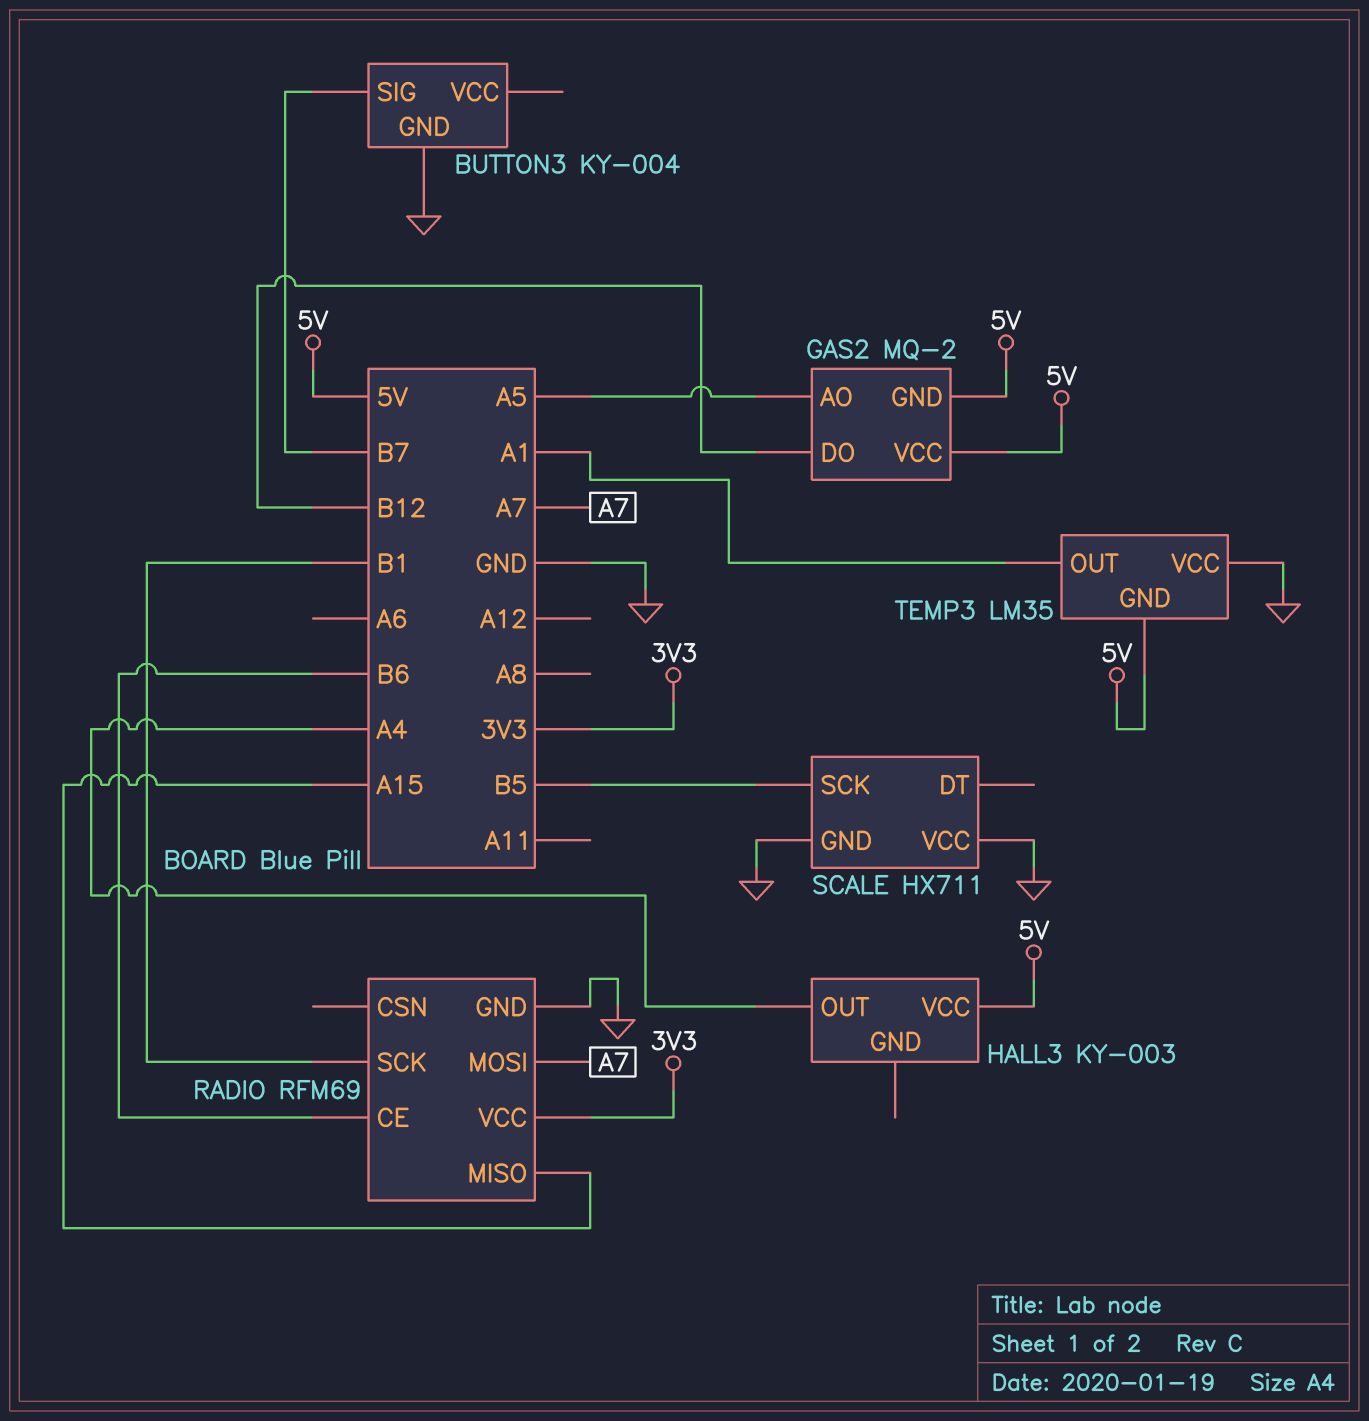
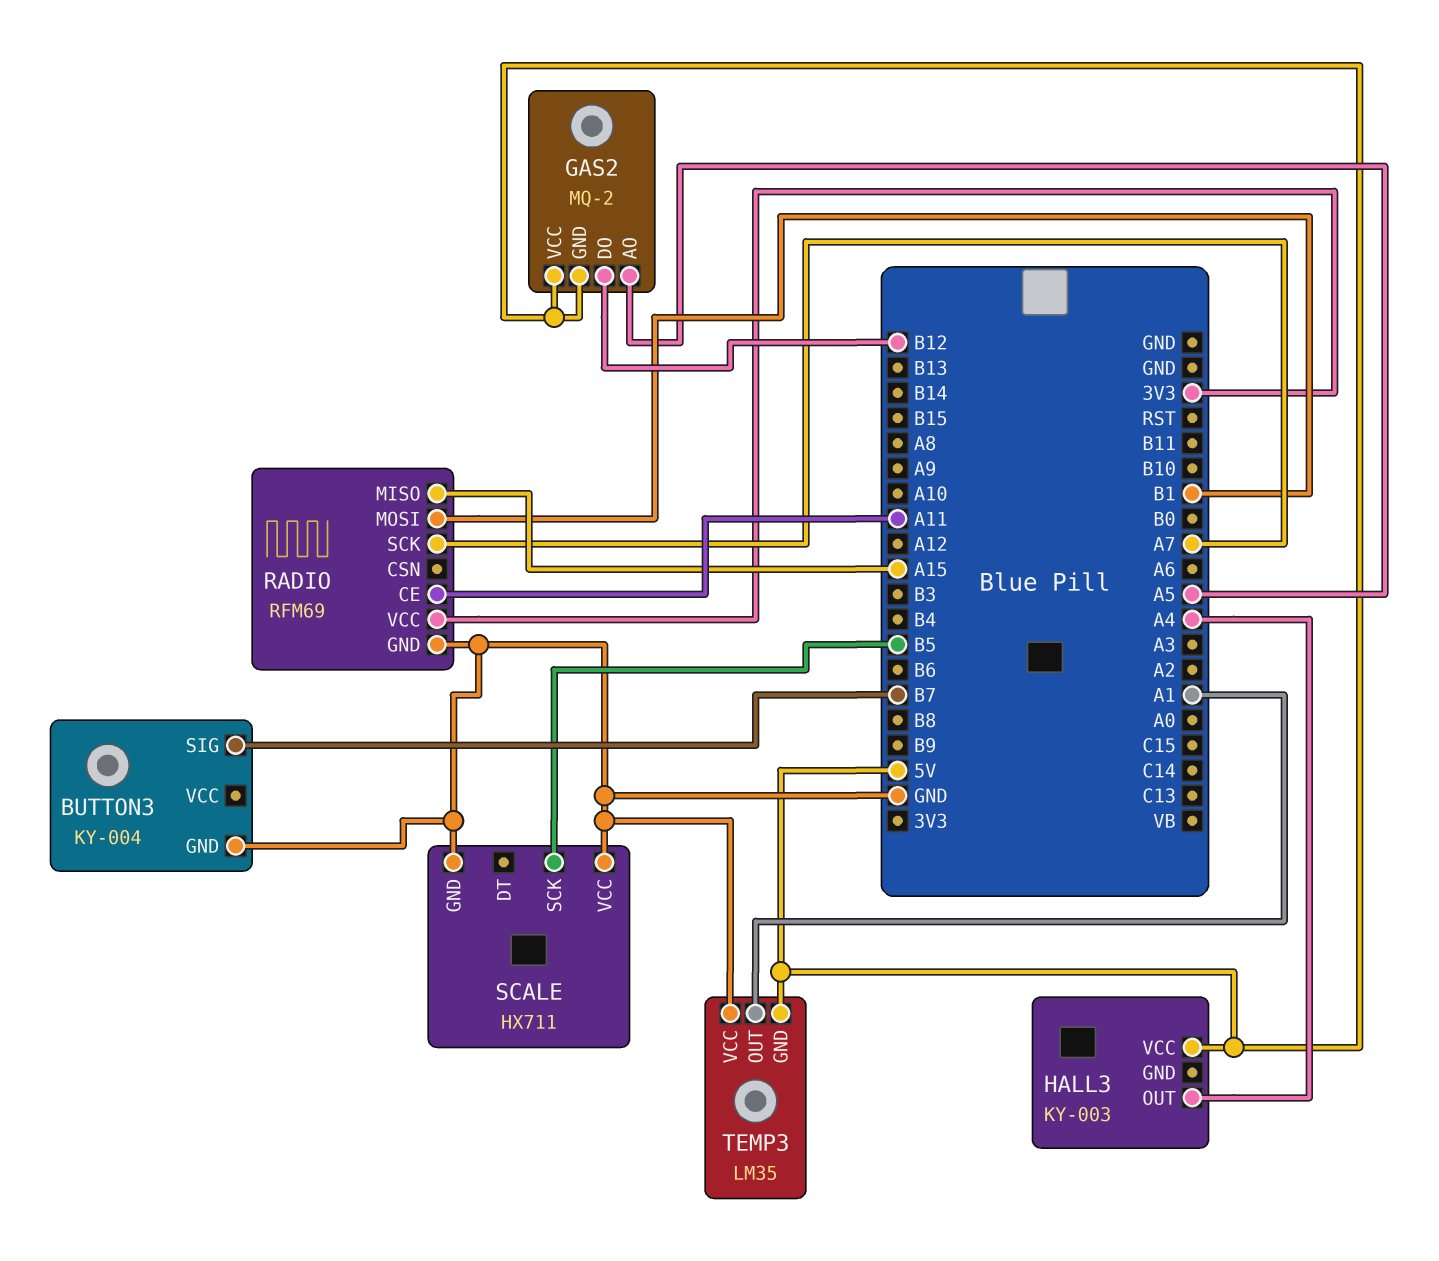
RADIO pin CE: B6 -> A11
RADIO pin MOSI: A7 -> B1
RADIO pin SCK: B1 -> A7

